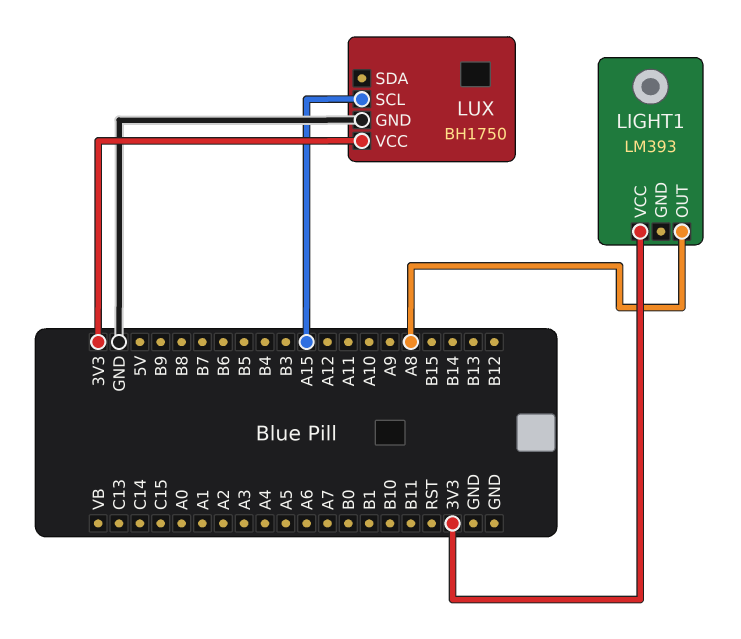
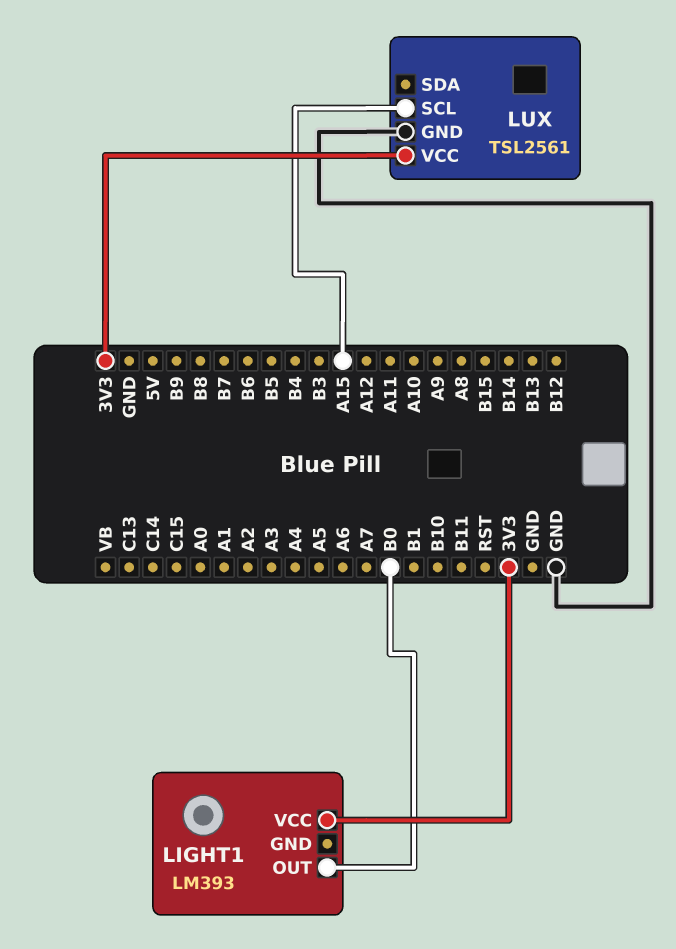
LIGHT1 pin OUT: A8 -> B0
LUX: BH1750 -> TSL2561

